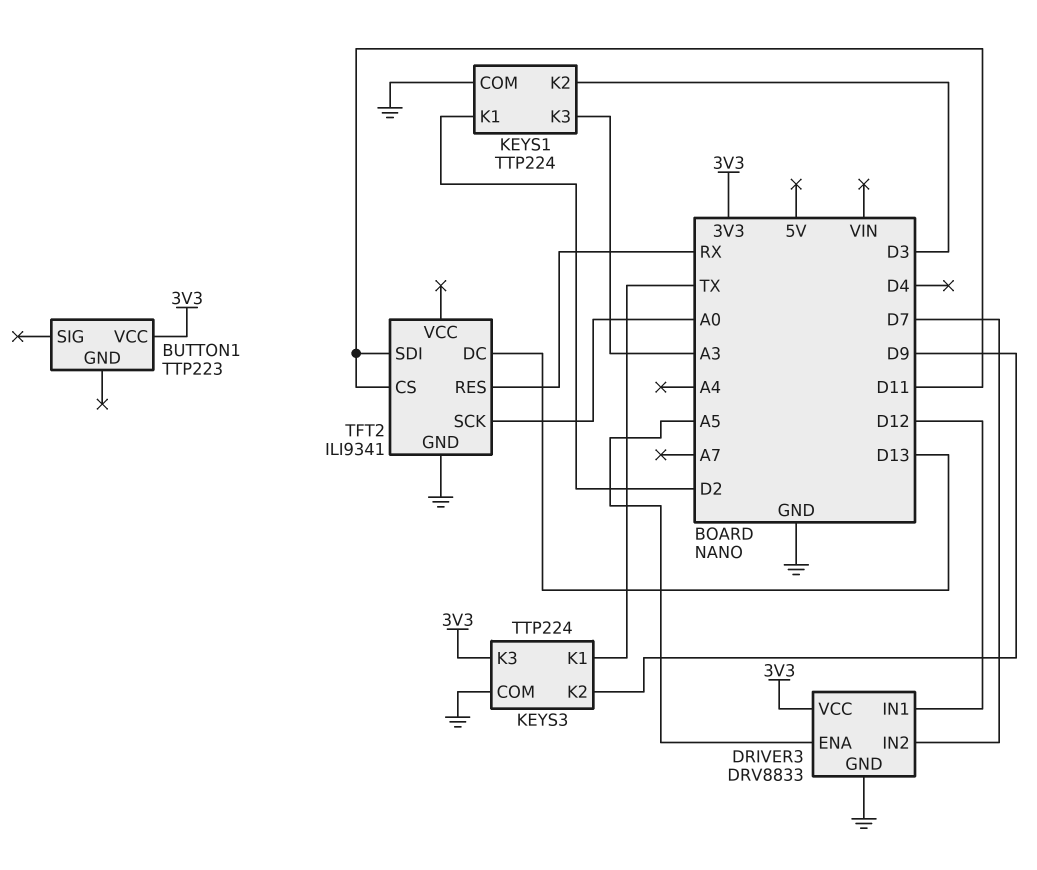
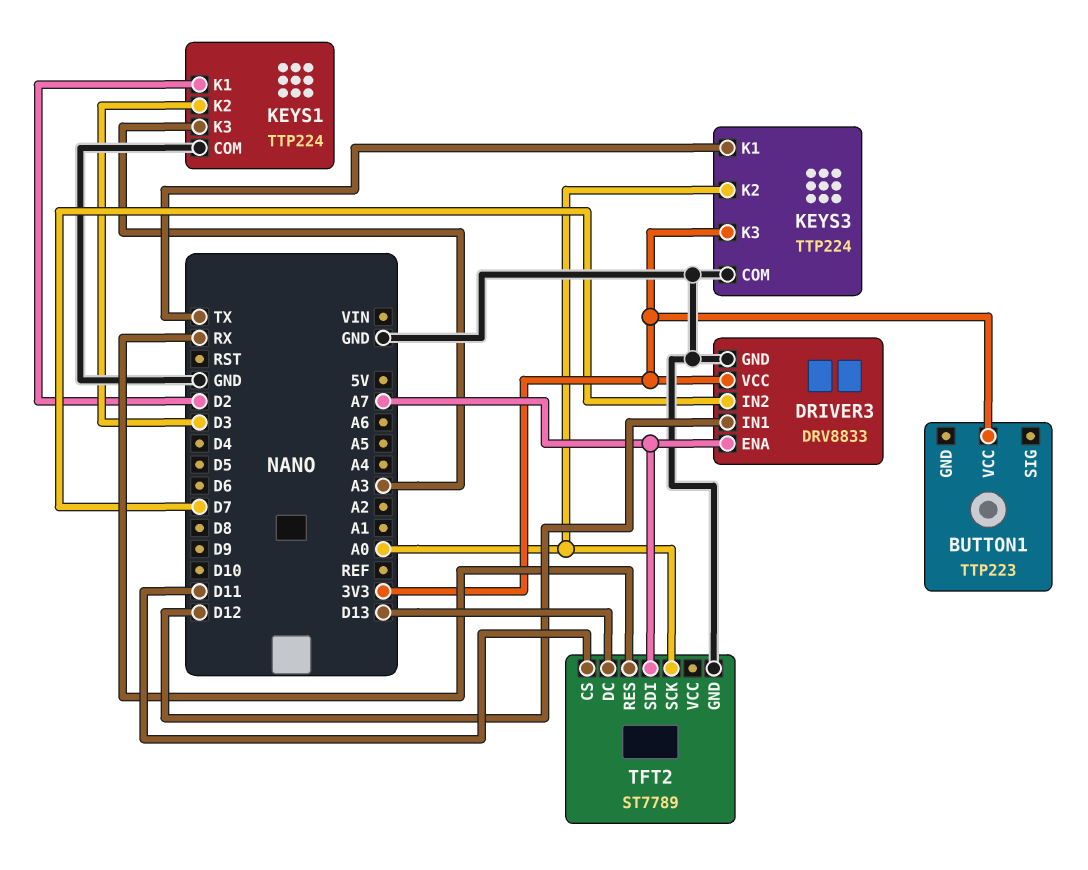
DRIVER3 pin ENA: A5 -> A7
KEYS3 pin K2: D9 -> A0
TFT2: ILI9341 -> ST7789
TFT2 pin SDI: D11 -> A7

